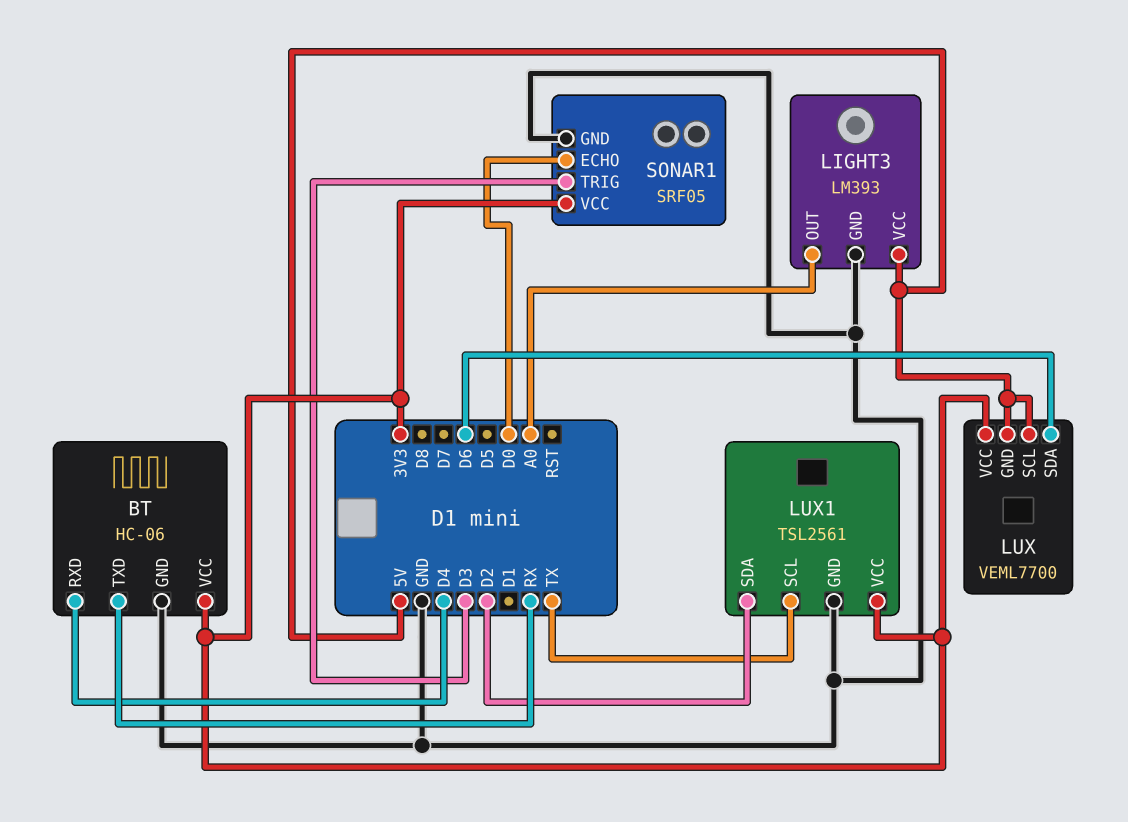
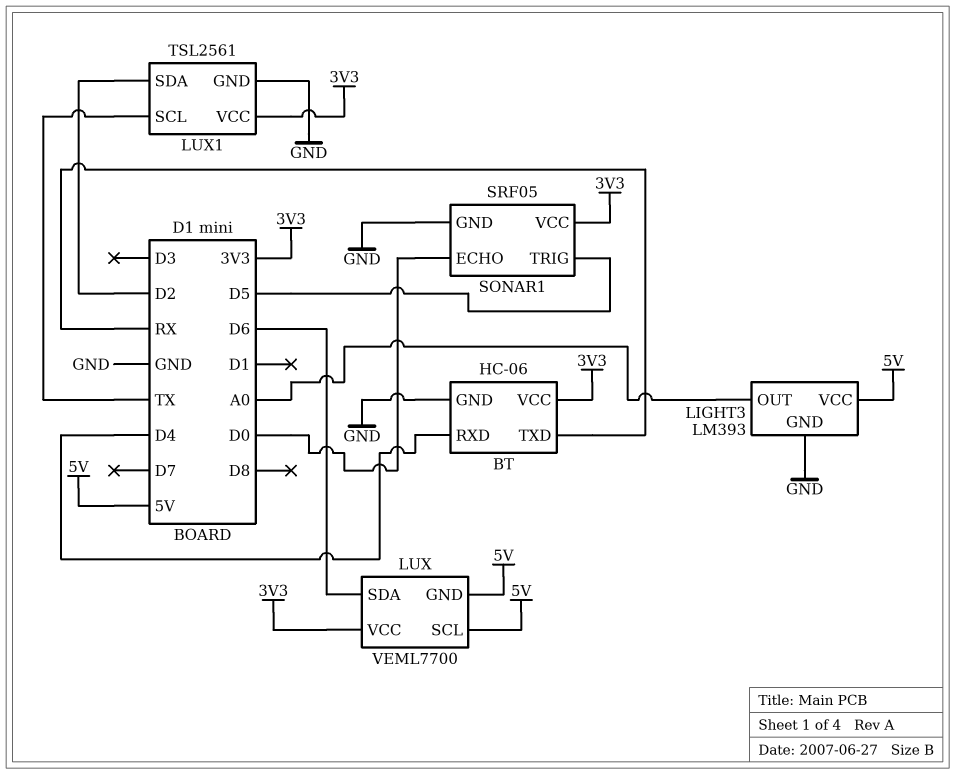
SONAR1 pin TRIG: D3 -> D5

